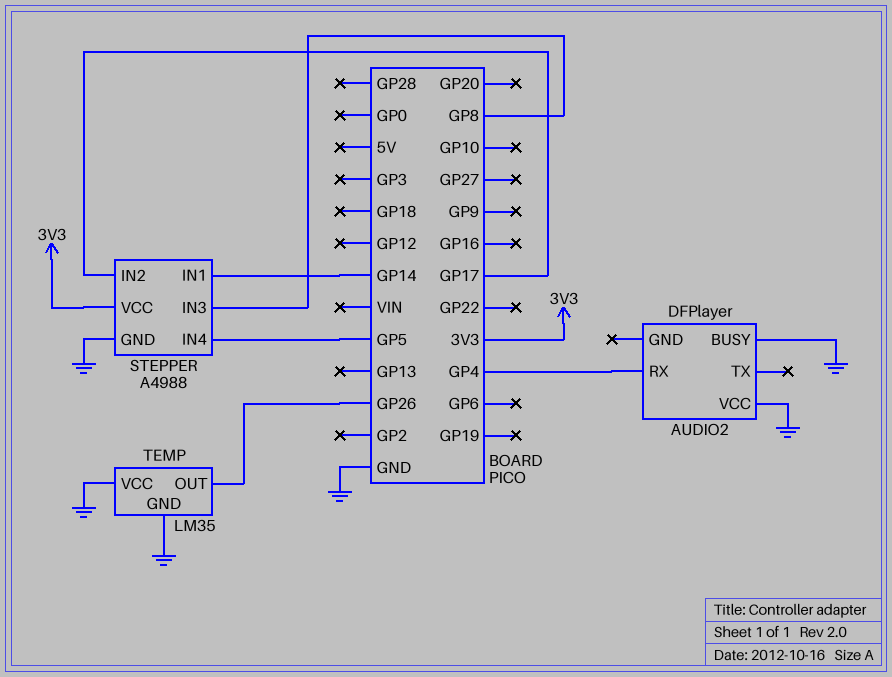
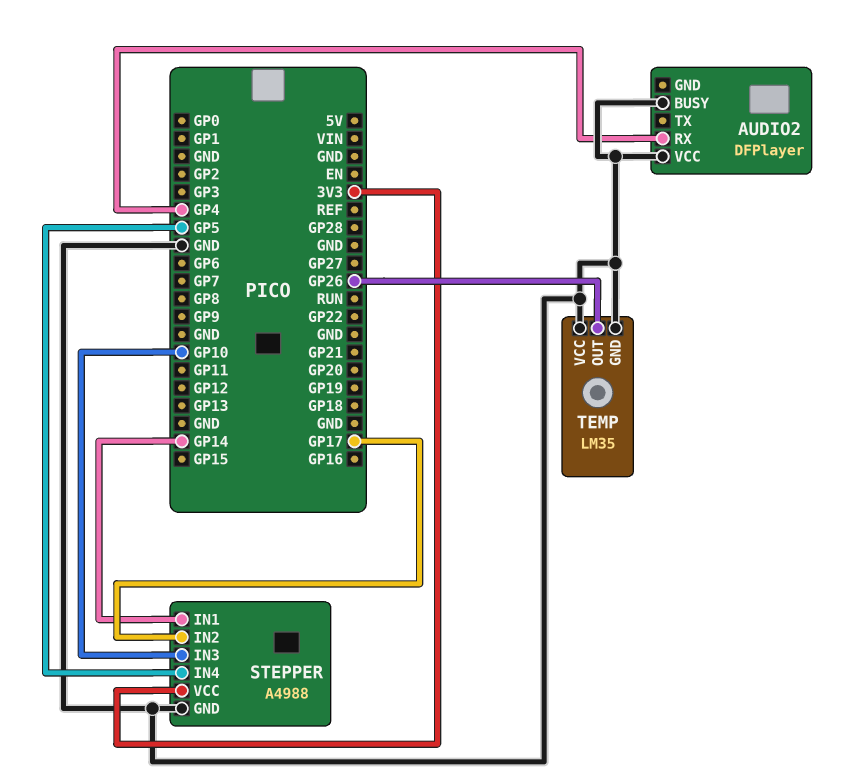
STEPPER pin IN3: GP8 -> GP10

